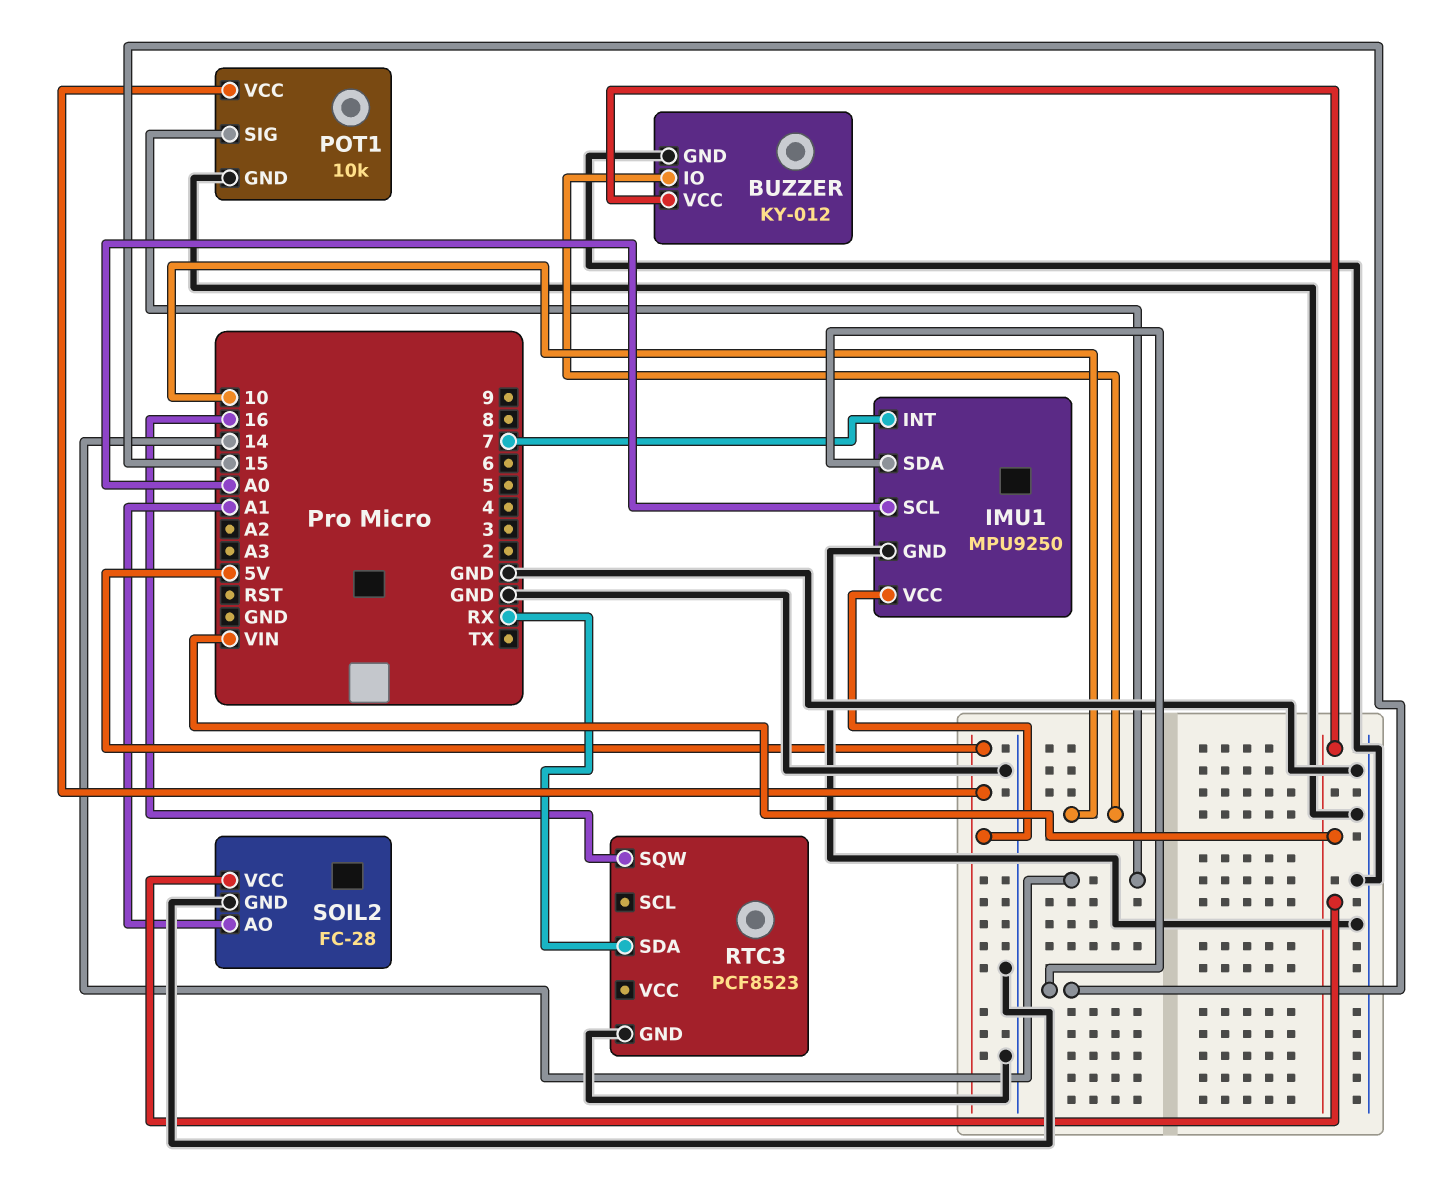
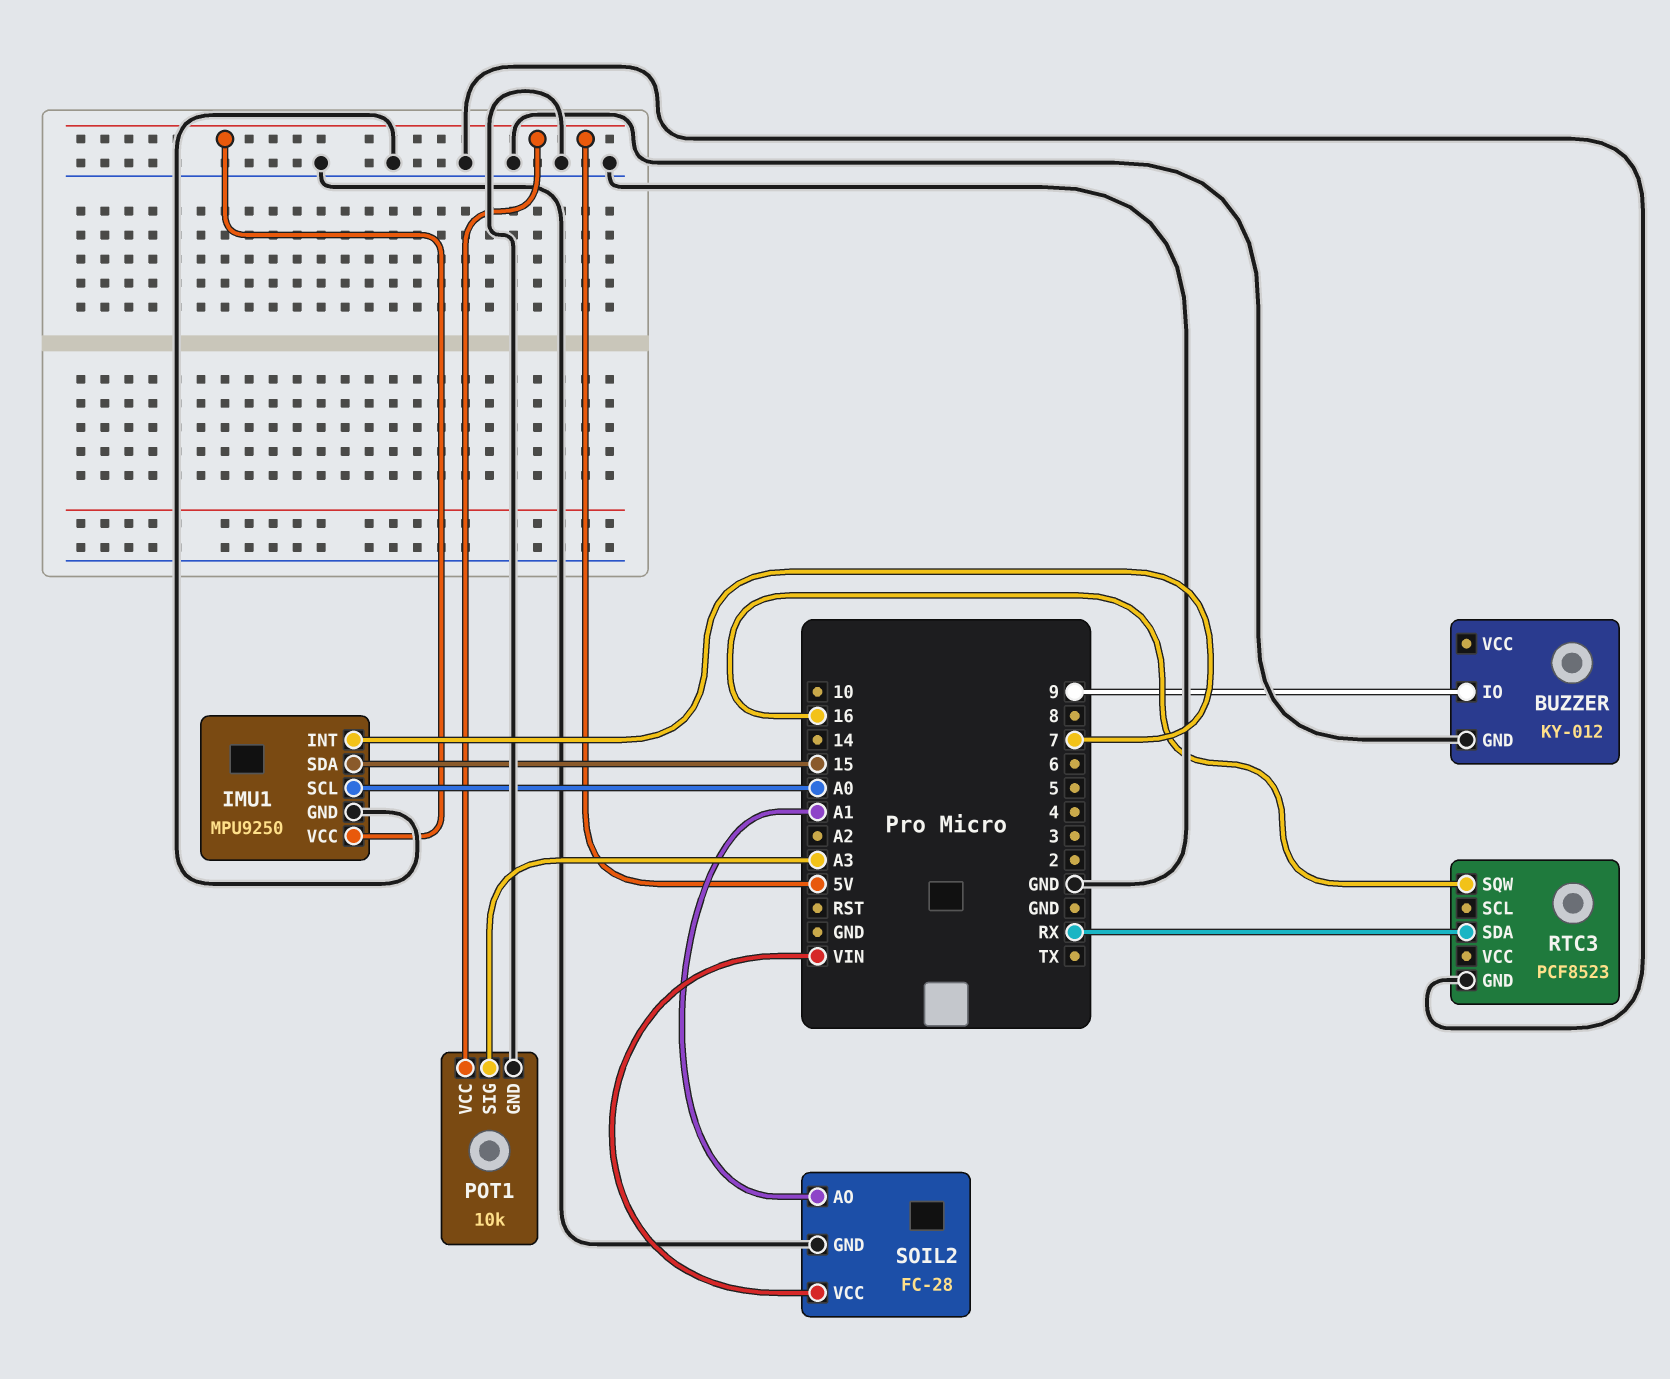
BUZZER pin IO: 10 -> 9
BUZZER pin VCC: VIN -> none
POT1 pin SIG: 14 -> A3

